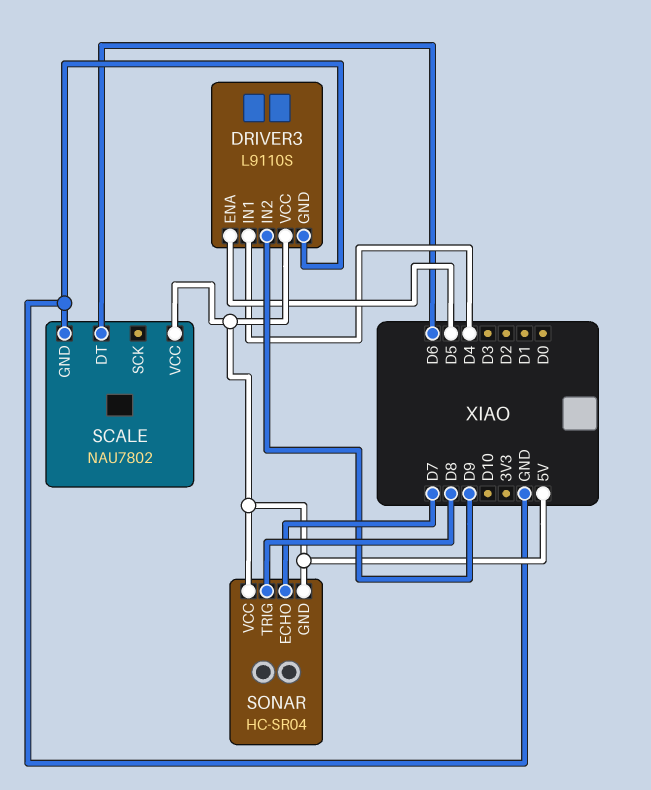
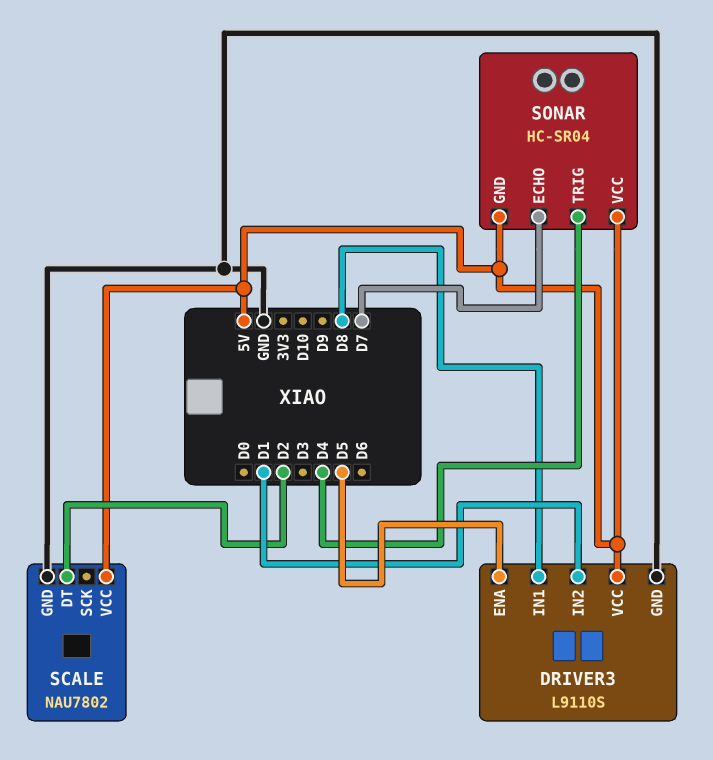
DRIVER3 pin IN1: D4 -> D8
DRIVER3 pin IN2: D9 -> D1
SCALE pin DT: D6 -> D2
SONAR pin TRIG: D8 -> D4

